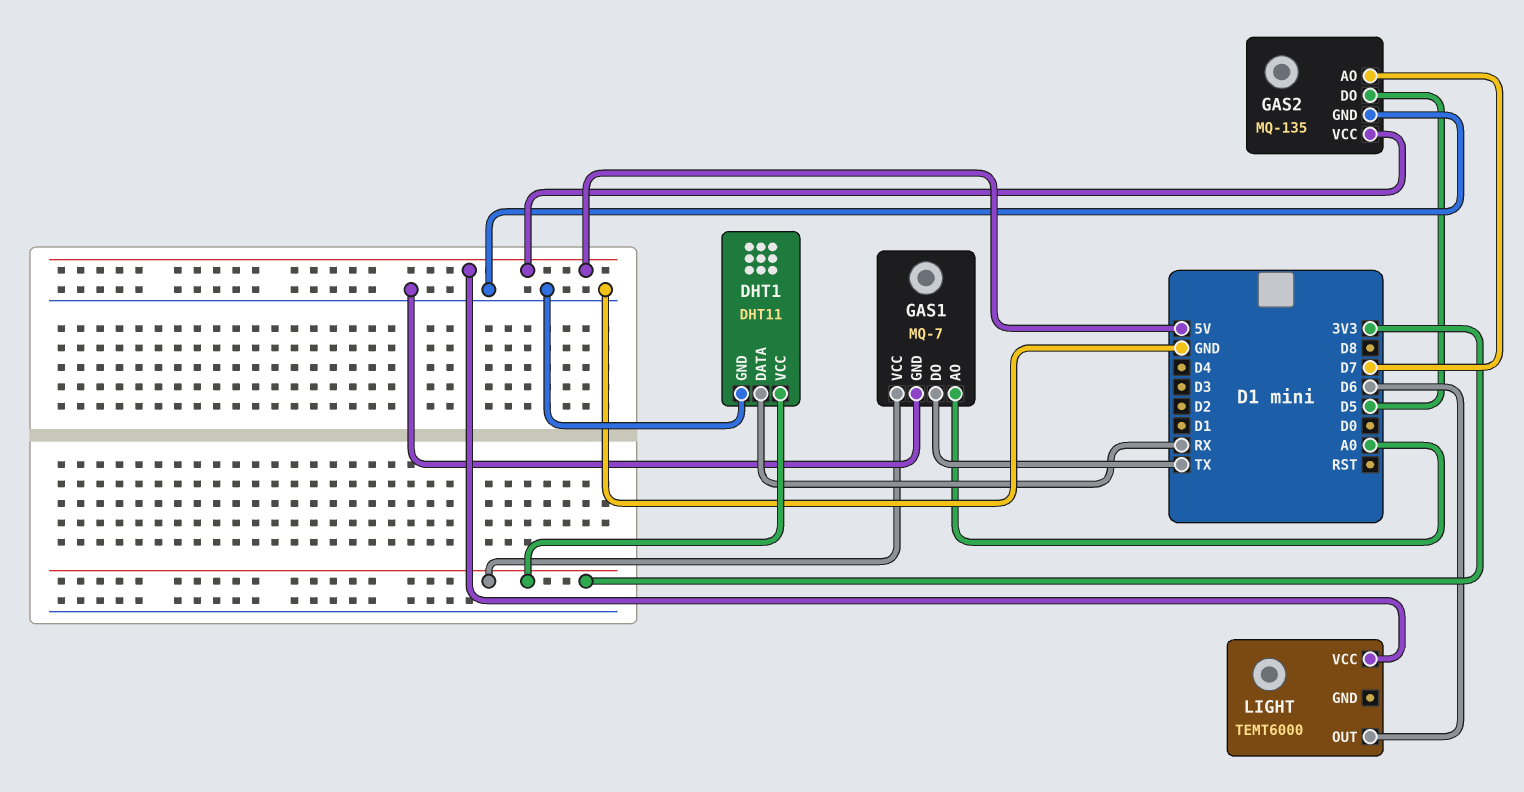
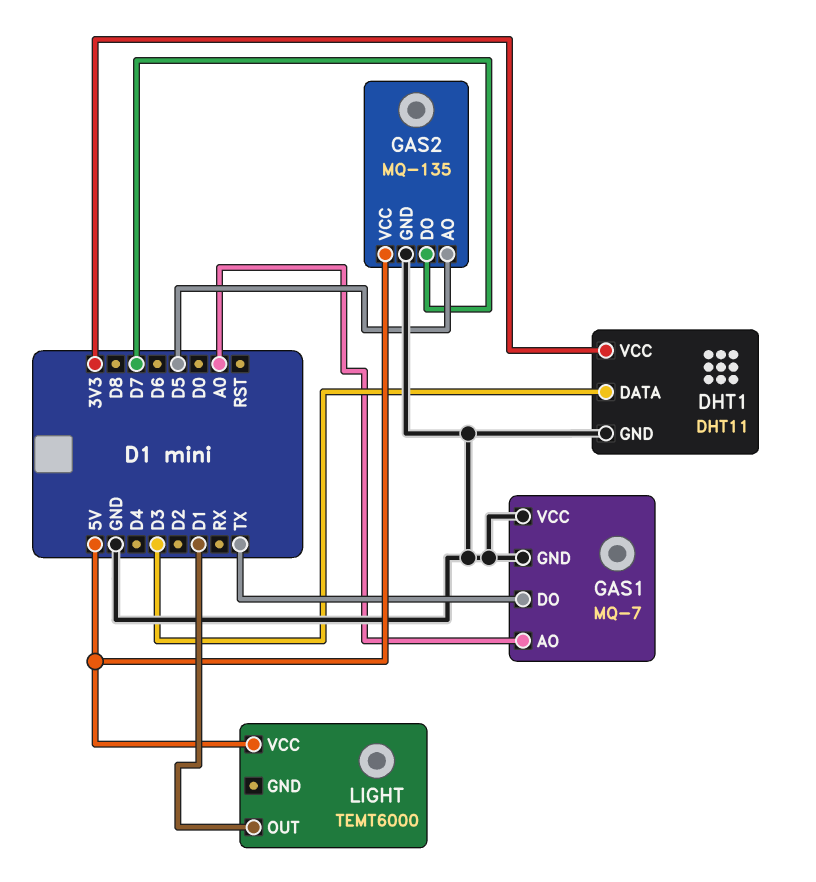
DHT1 pin DATA: RX -> D3
GAS1 pin VCC: 3V3 -> GND
GAS2 pin AO: D7 -> D5
GAS2 pin DO: D5 -> D7
LIGHT pin OUT: D6 -> D1

